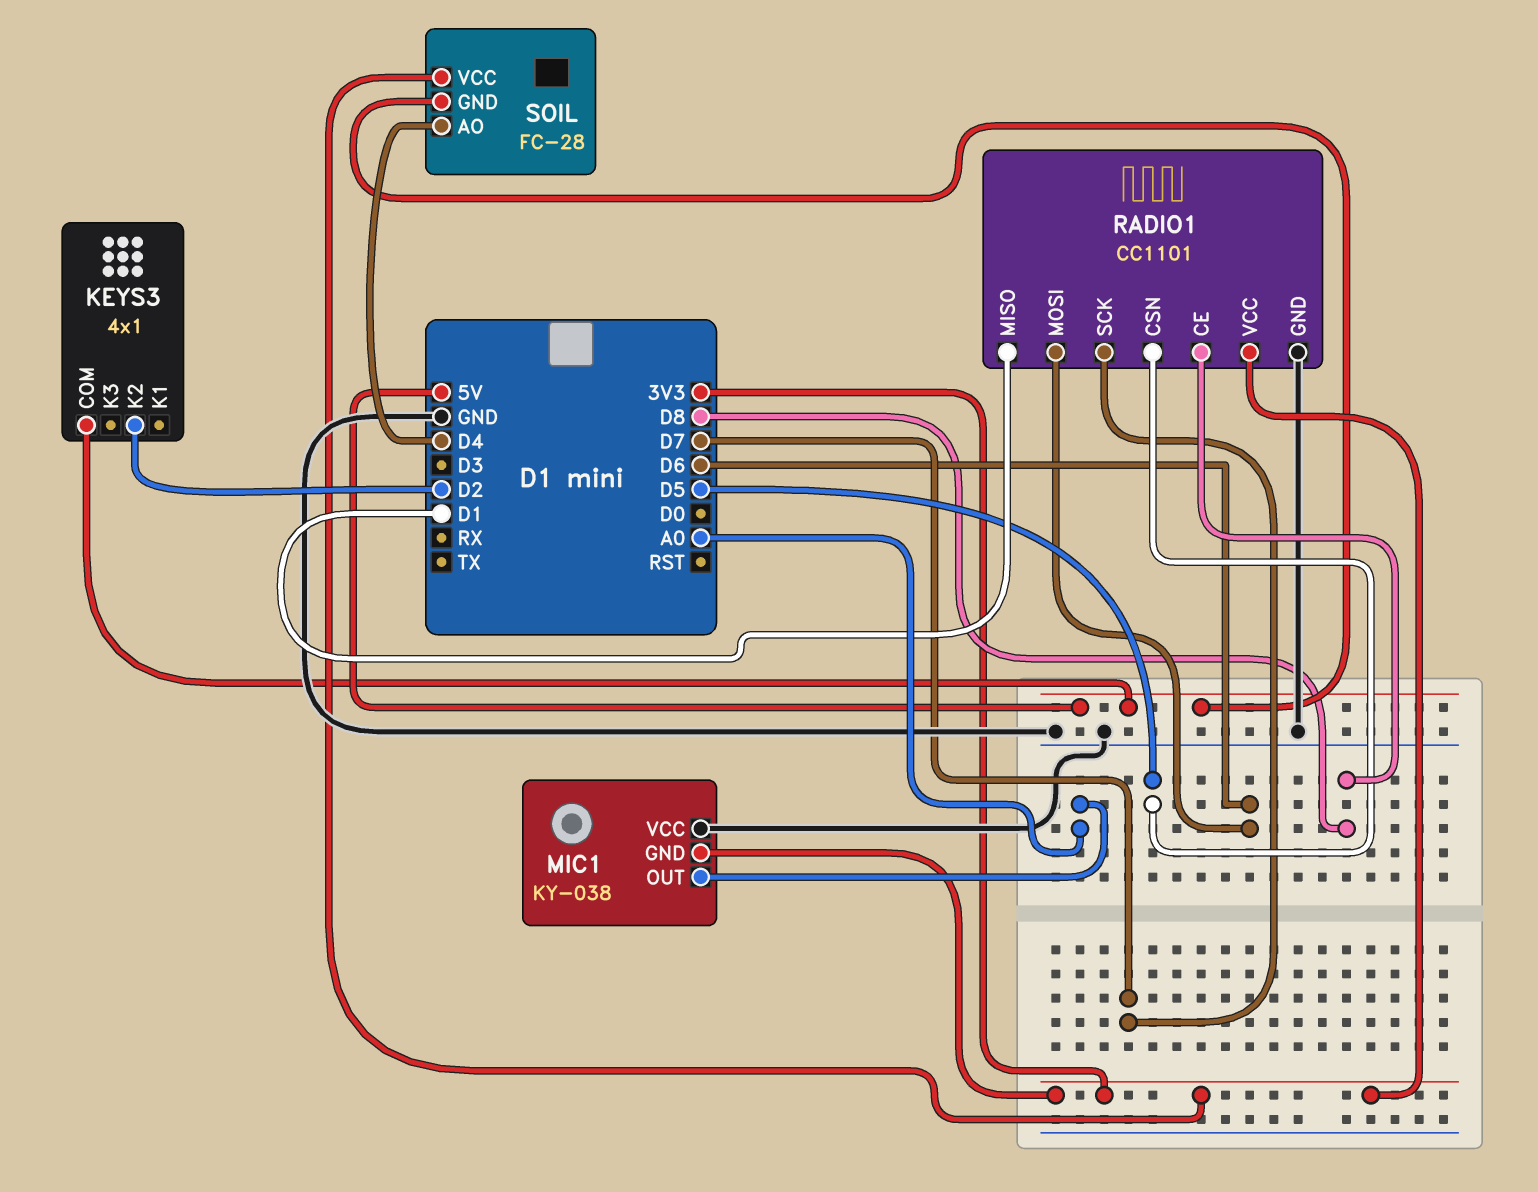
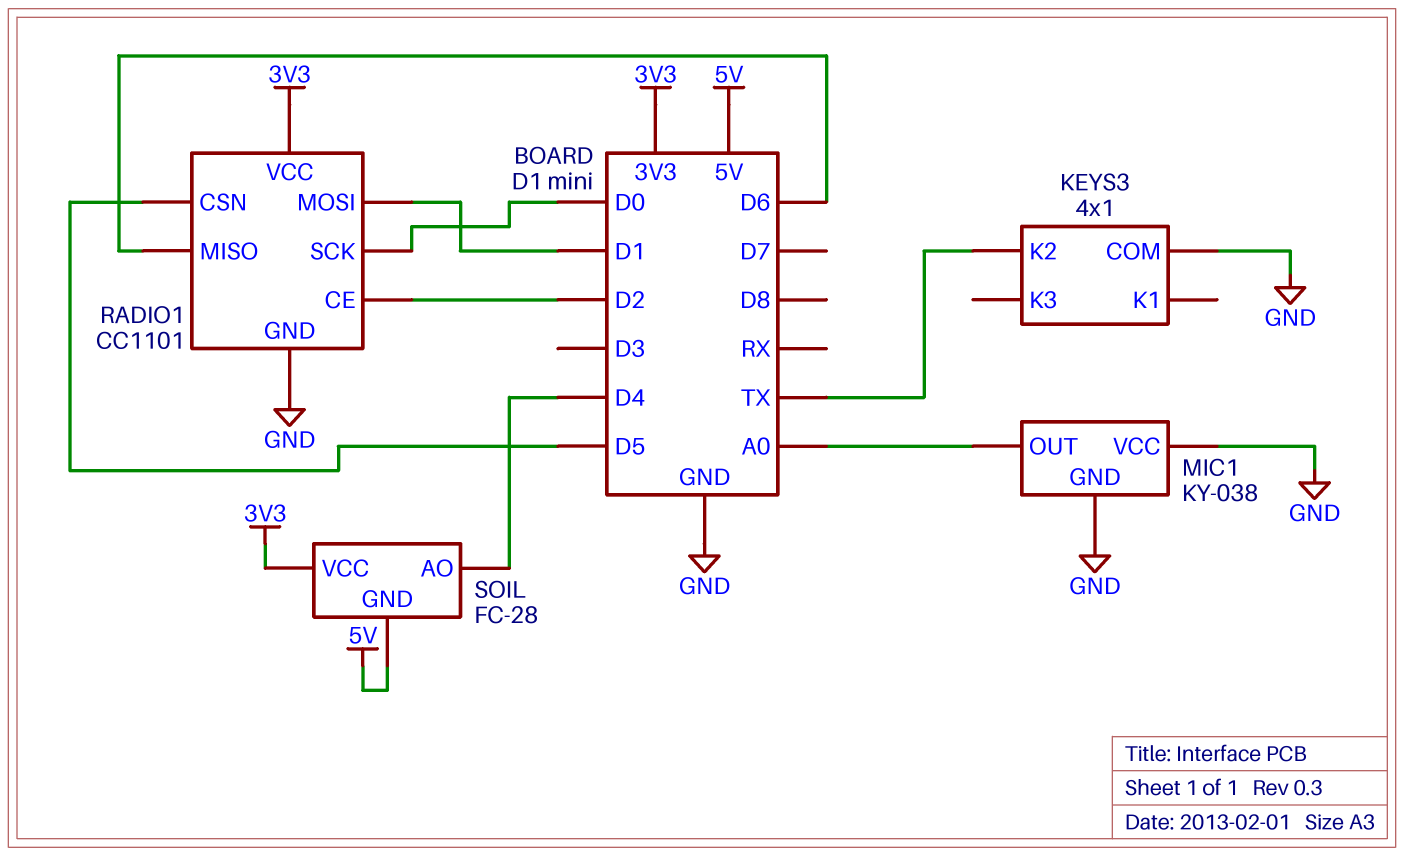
KEYS3 pin COM: 5V -> GND
KEYS3 pin K2: D2 -> TX
MIC1 pin GND: 3V3 -> GND
RADIO1 pin CE: D8 -> D2
RADIO1 pin MISO: D1 -> D6
RADIO1 pin MOSI: D6 -> D1
RADIO1 pin SCK: D7 -> D0

